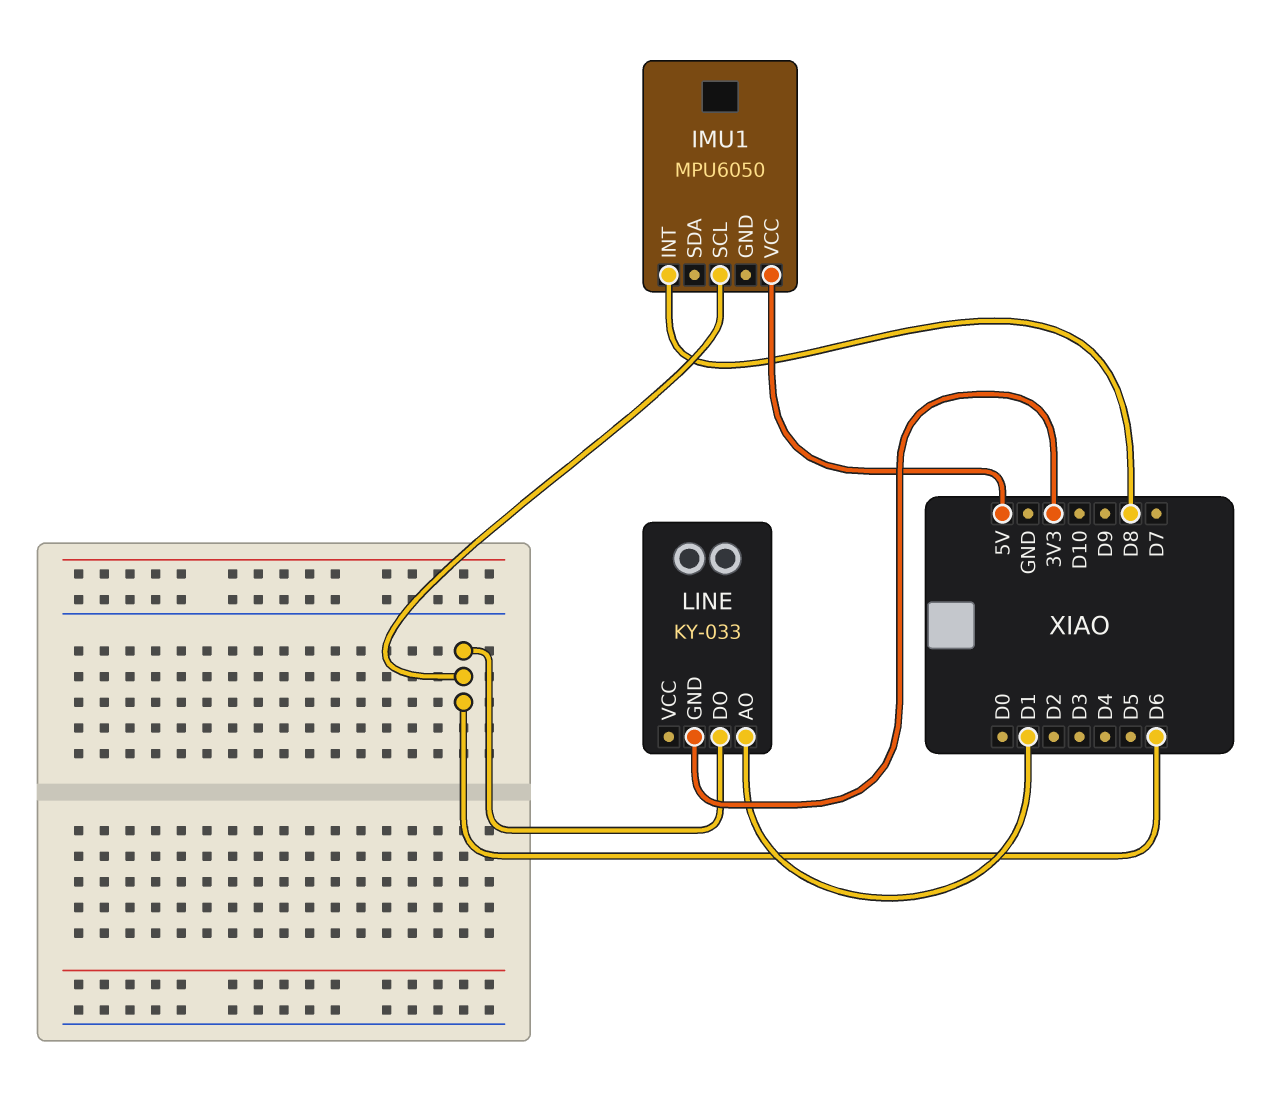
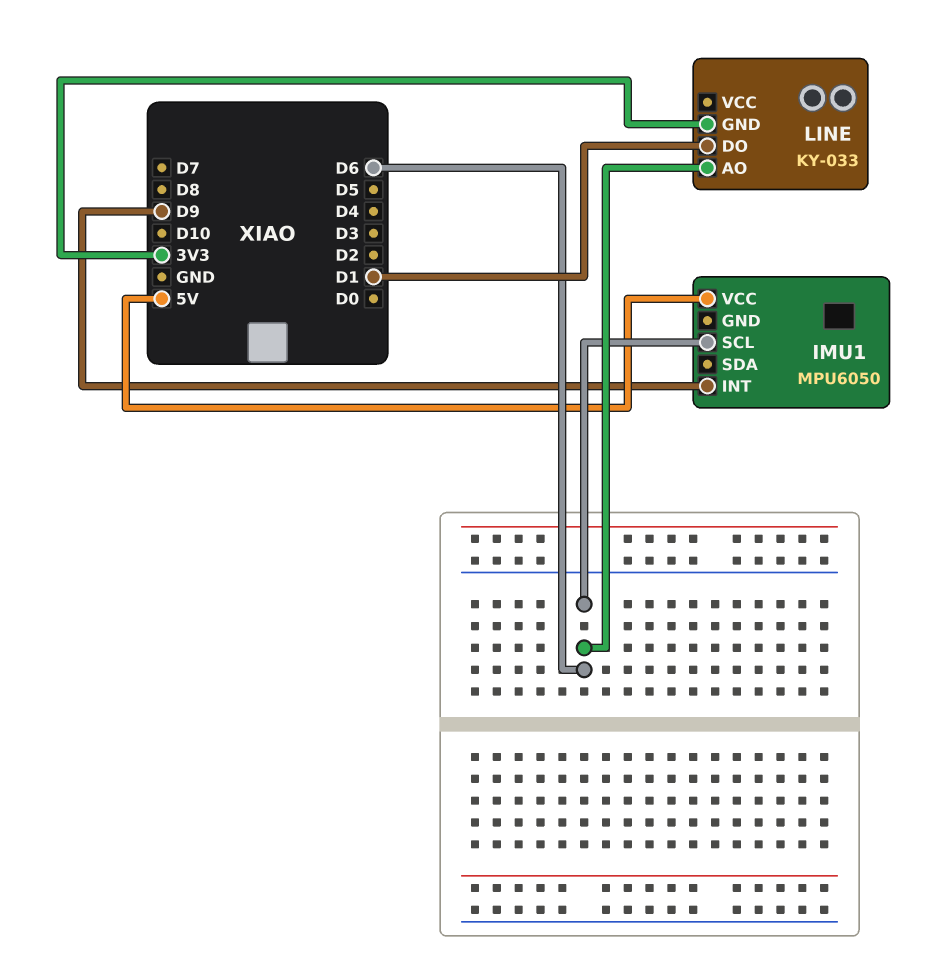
IMU1 pin INT: D8 -> D9
LINE pin AO: D1 -> D6
LINE pin DO: D6 -> D1

